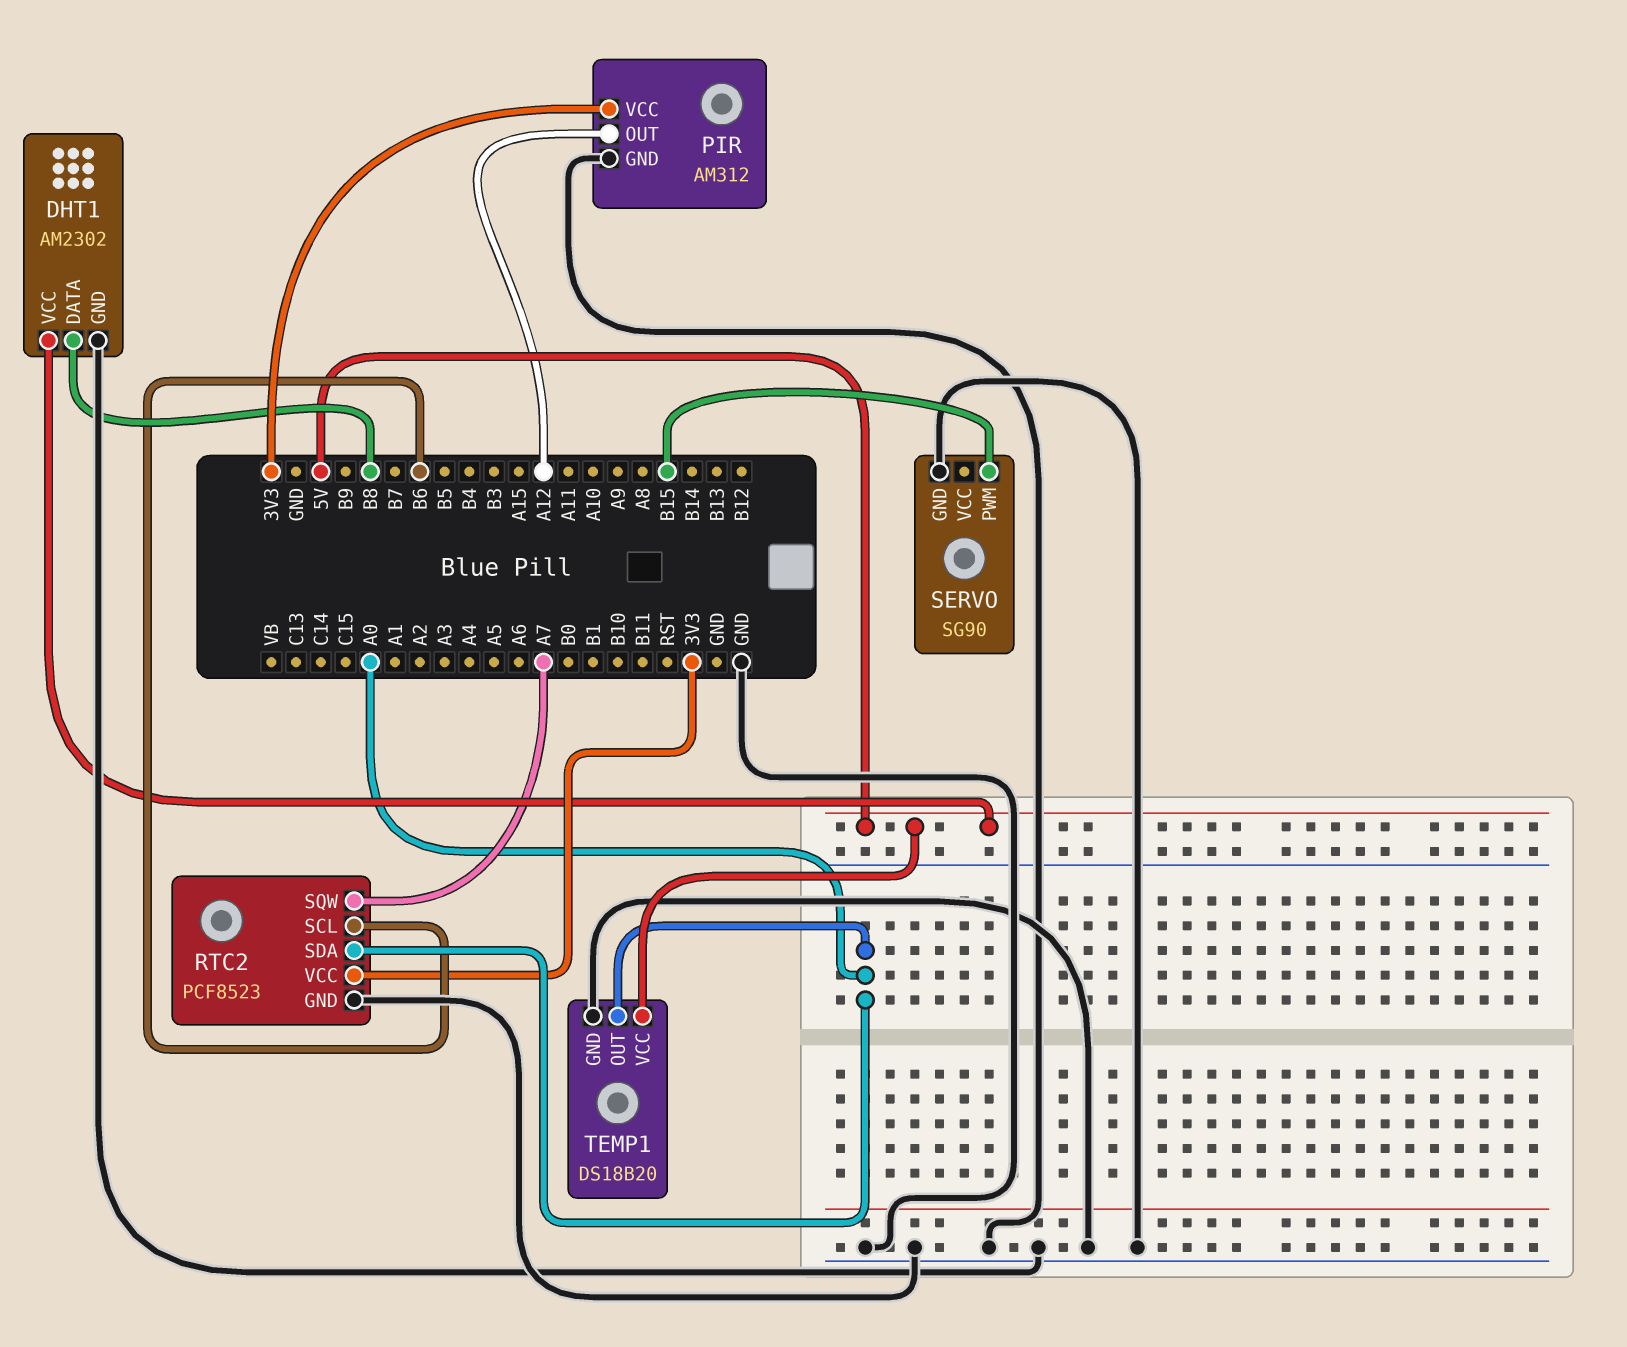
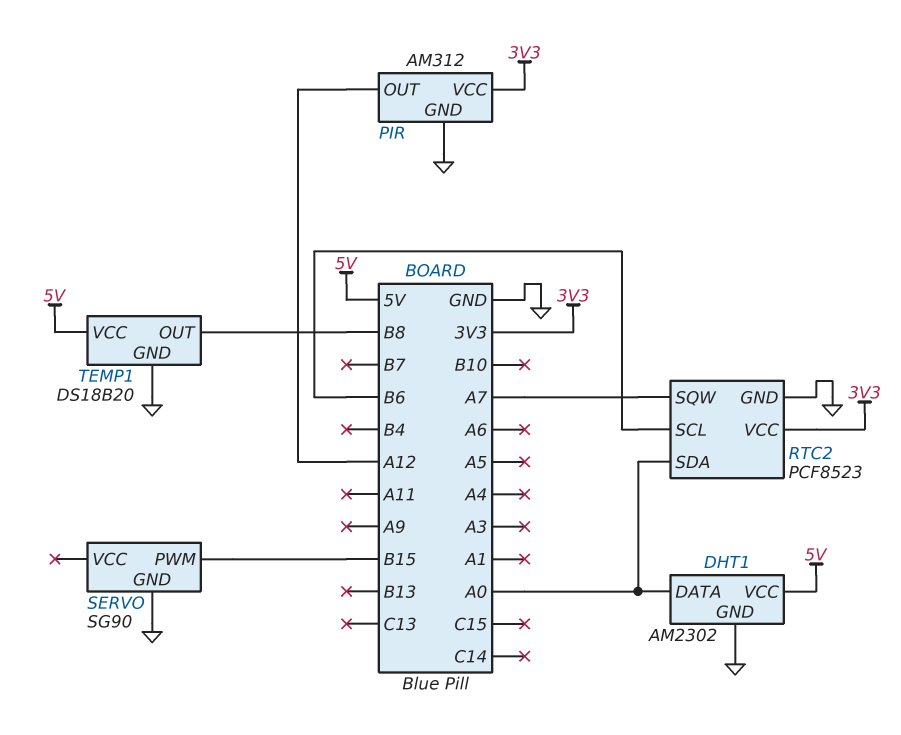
DHT1 pin DATA: B8 -> A0
TEMP1 pin OUT: A0 -> B8

